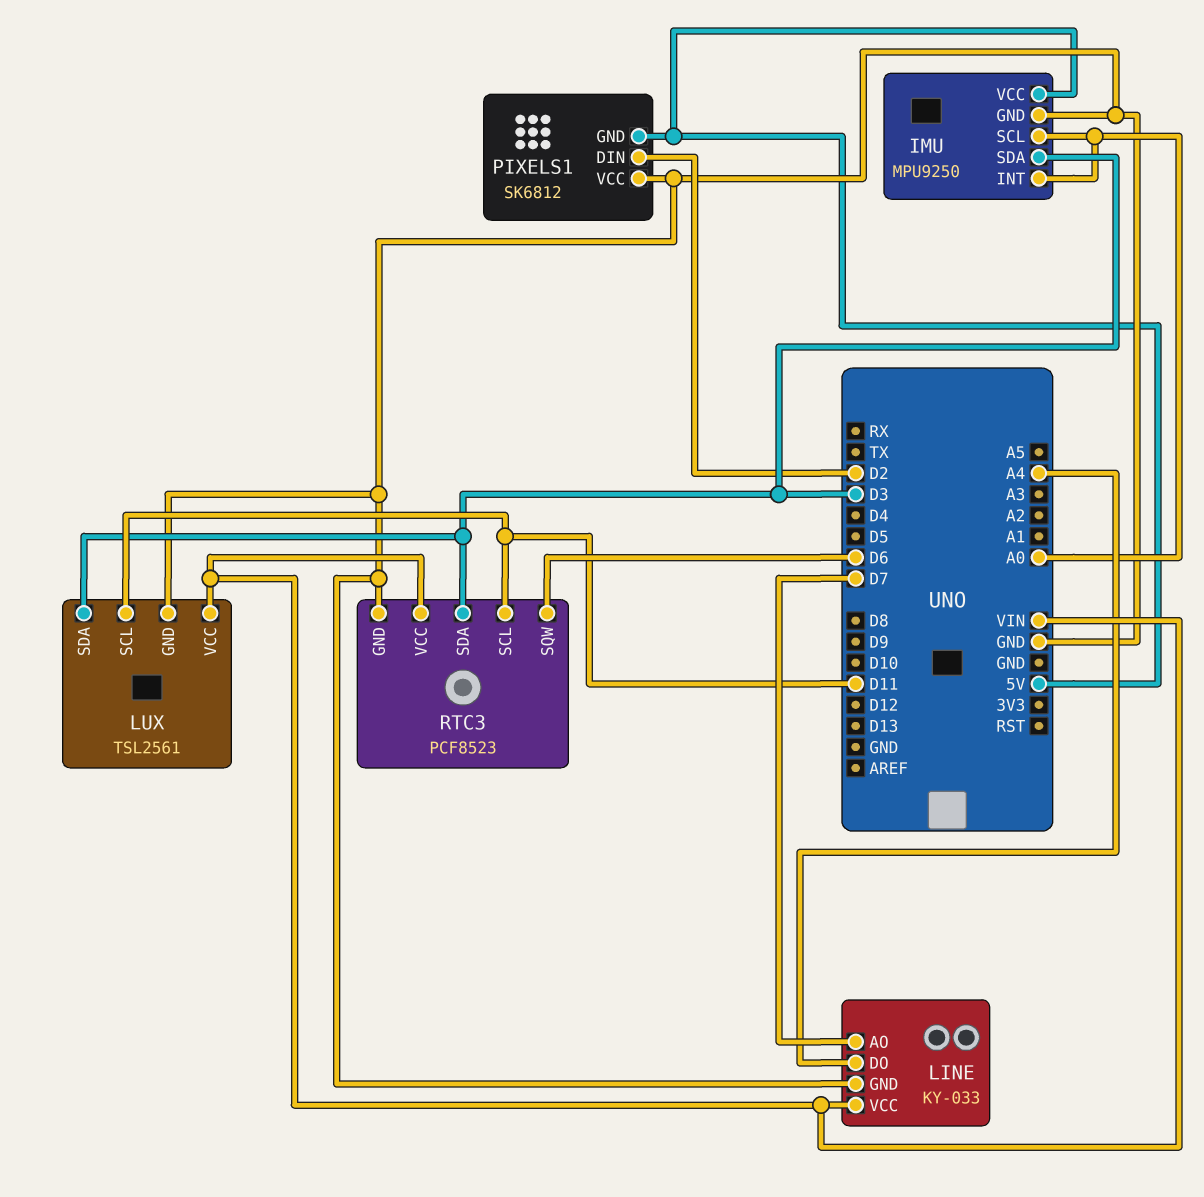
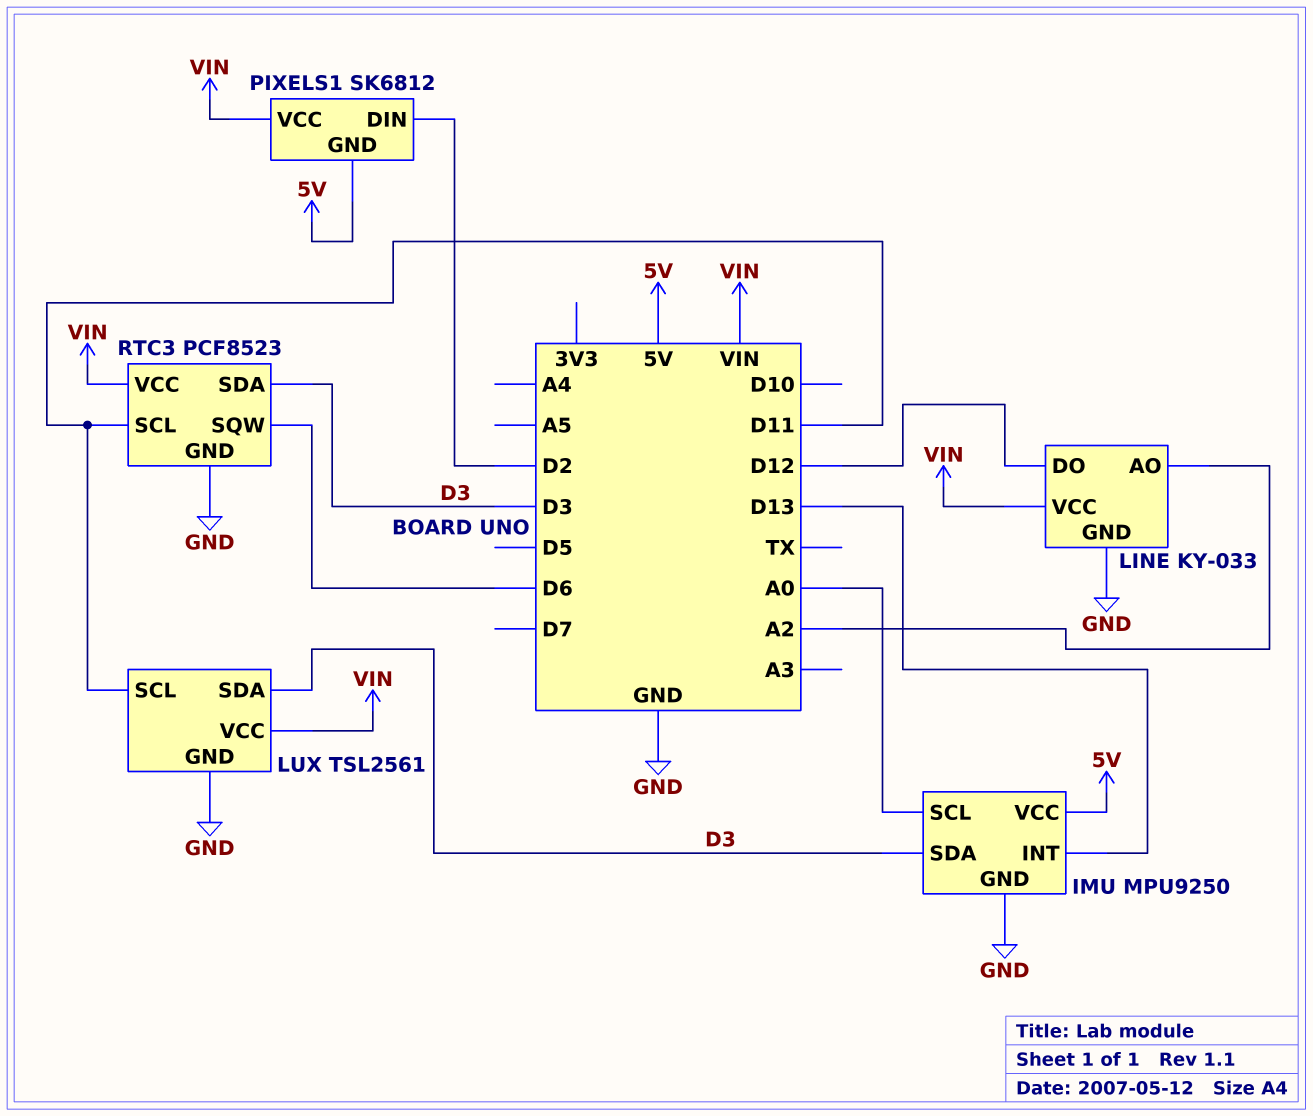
IMU pin INT: A0 -> D13
LINE pin AO: D7 -> A2
LINE pin DO: A4 -> D12
PIXELS1 pin VCC: GND -> VIN

